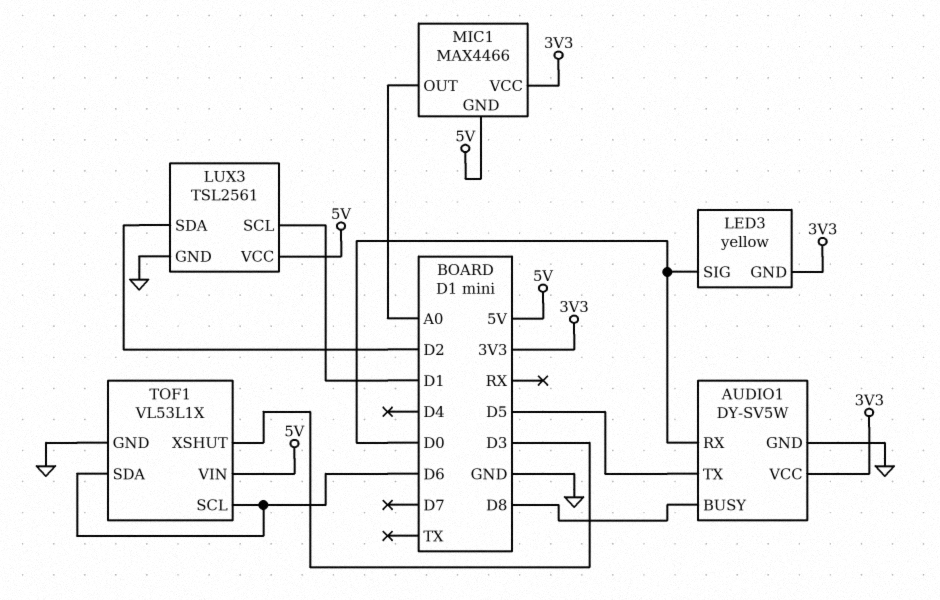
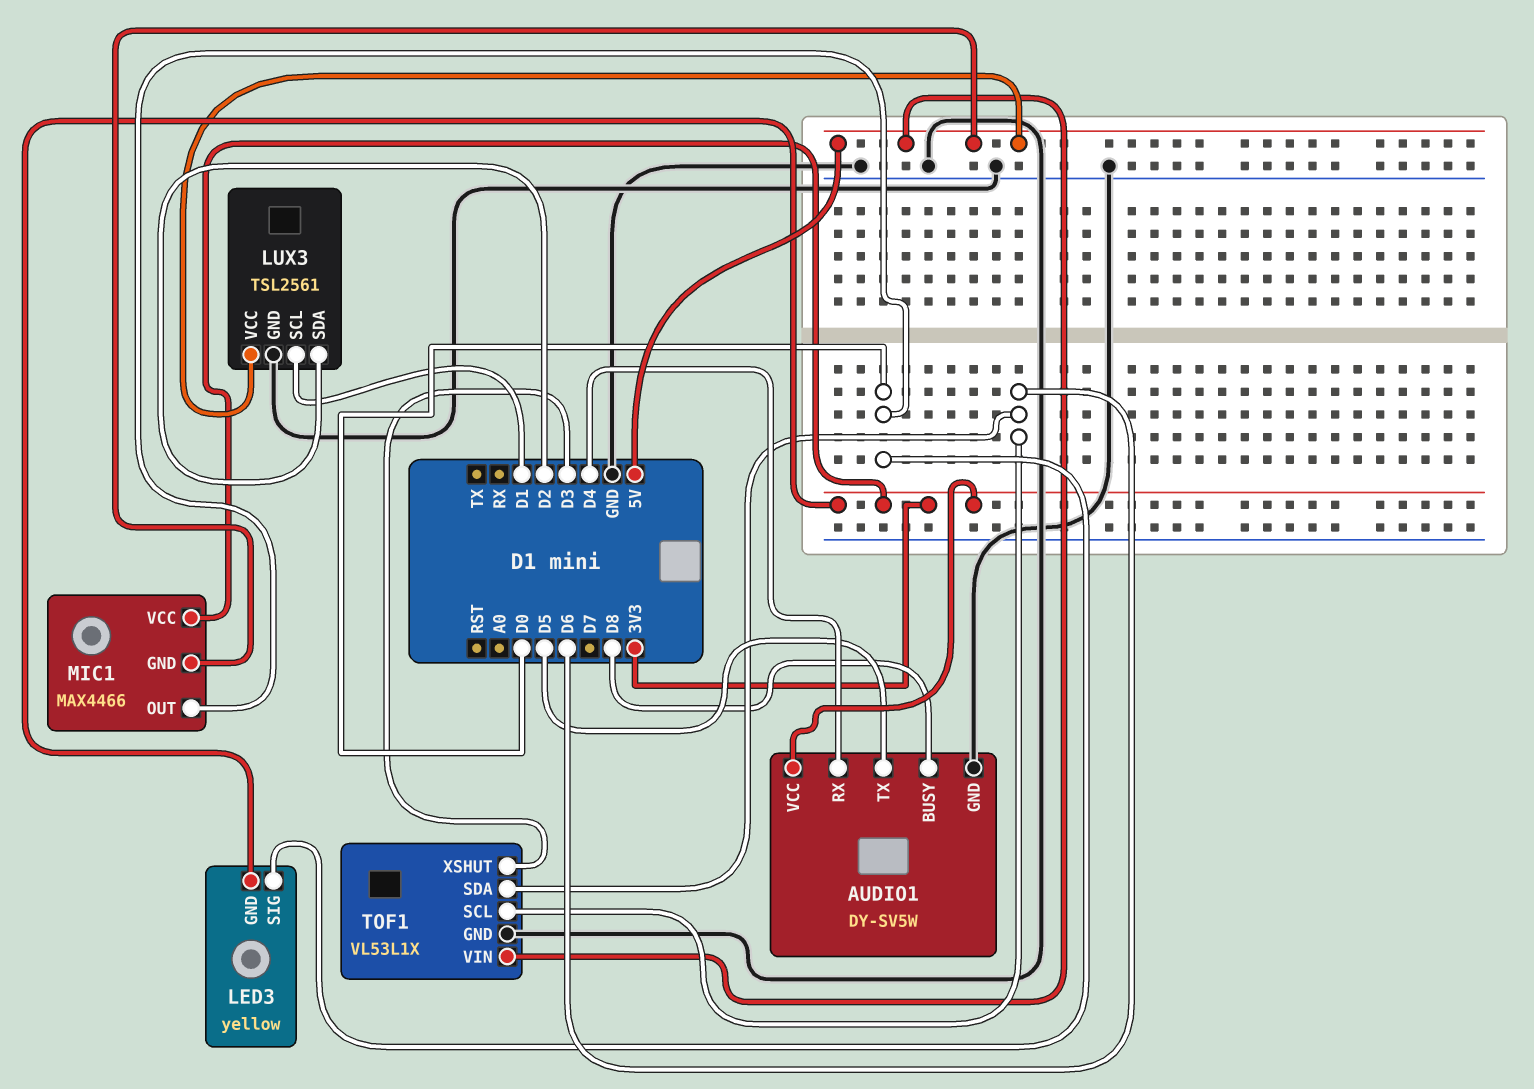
AUDIO1 pin RX: D0 -> D4
MIC1 pin OUT: A0 -> D0

